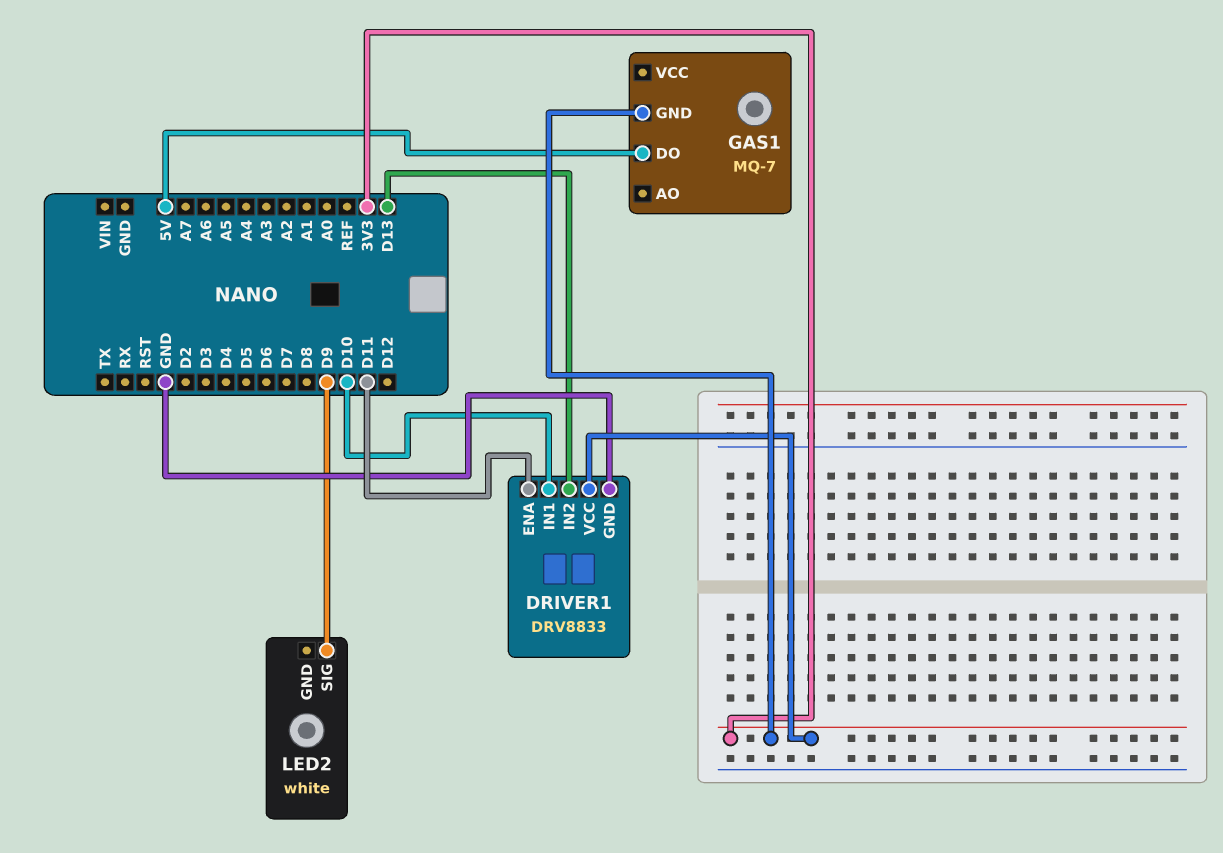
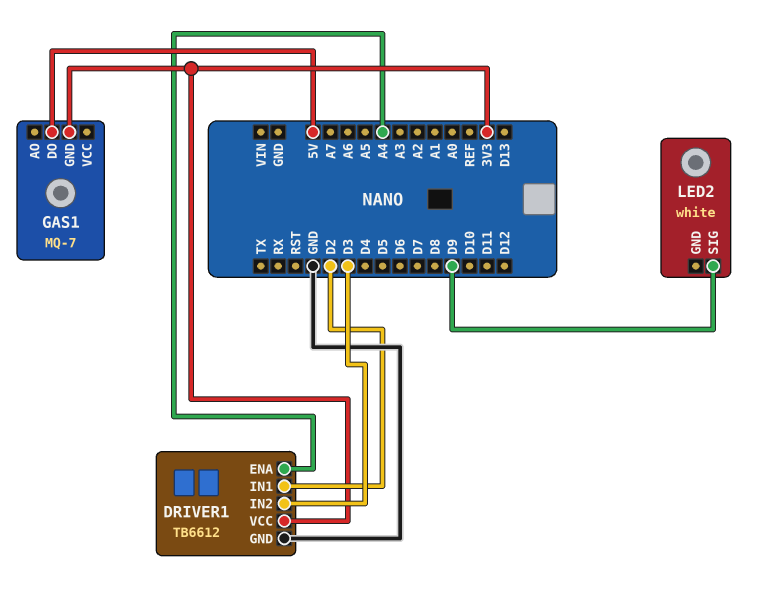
DRIVER1: DRV8833 -> TB6612
DRIVER1 pin ENA: D11 -> A4
DRIVER1 pin IN1: D10 -> D2
DRIVER1 pin IN2: D13 -> D3

